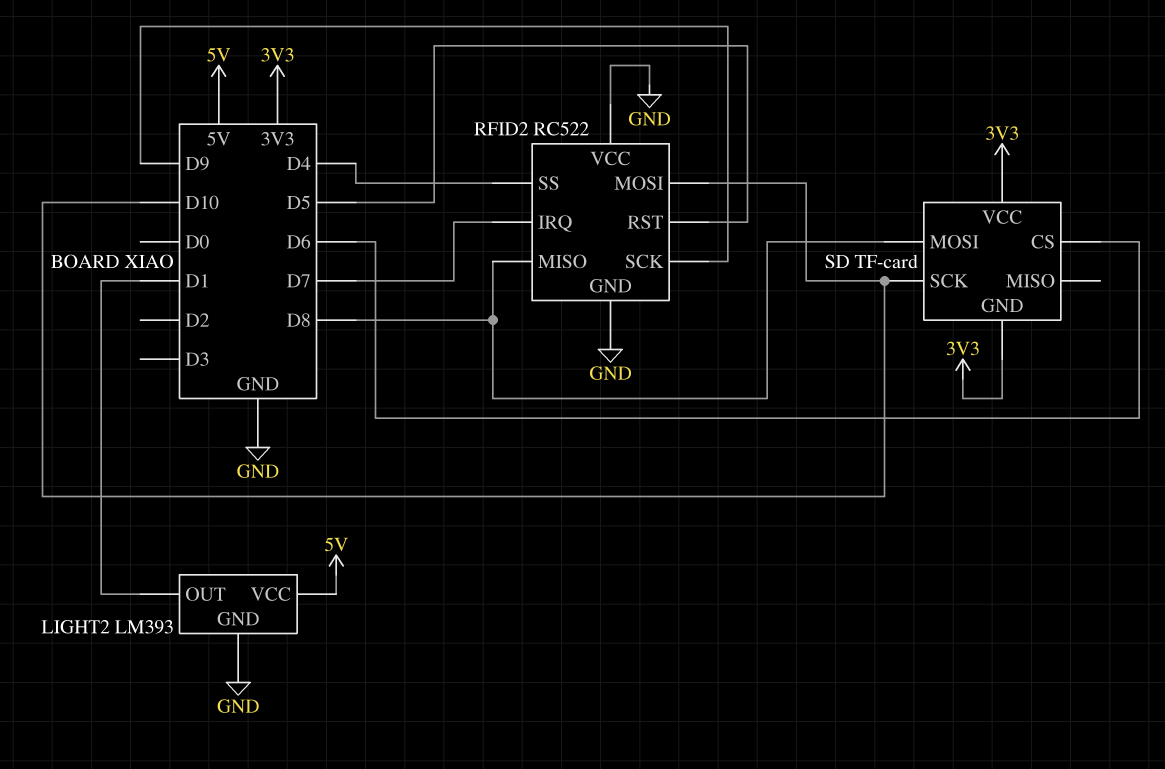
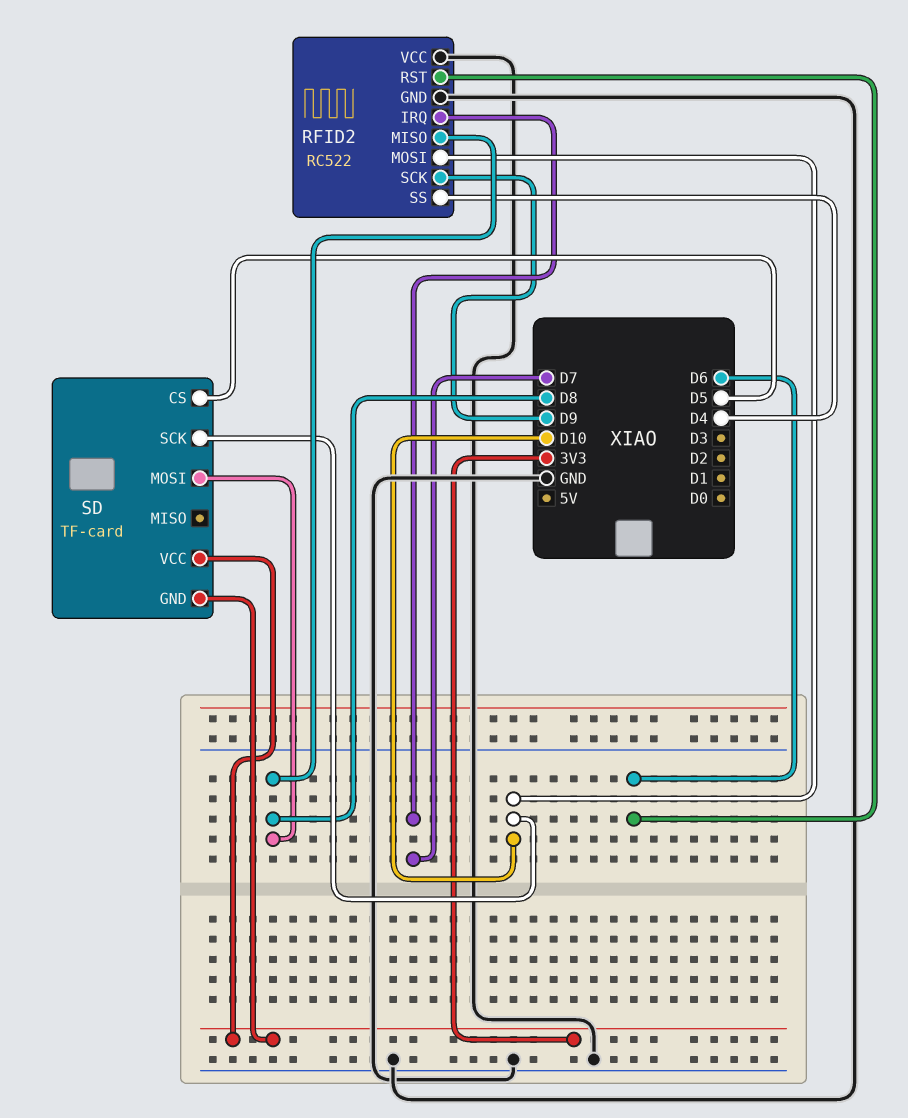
LIGHT2: LM393 -> none
LIGHT2 pin GND: GND -> none
LIGHT2 pin OUT: D1 -> none
LIGHT2 pin VCC: 5V -> none
RFID2 pin RST: D5 -> D6
SD pin CS: D6 -> D5

